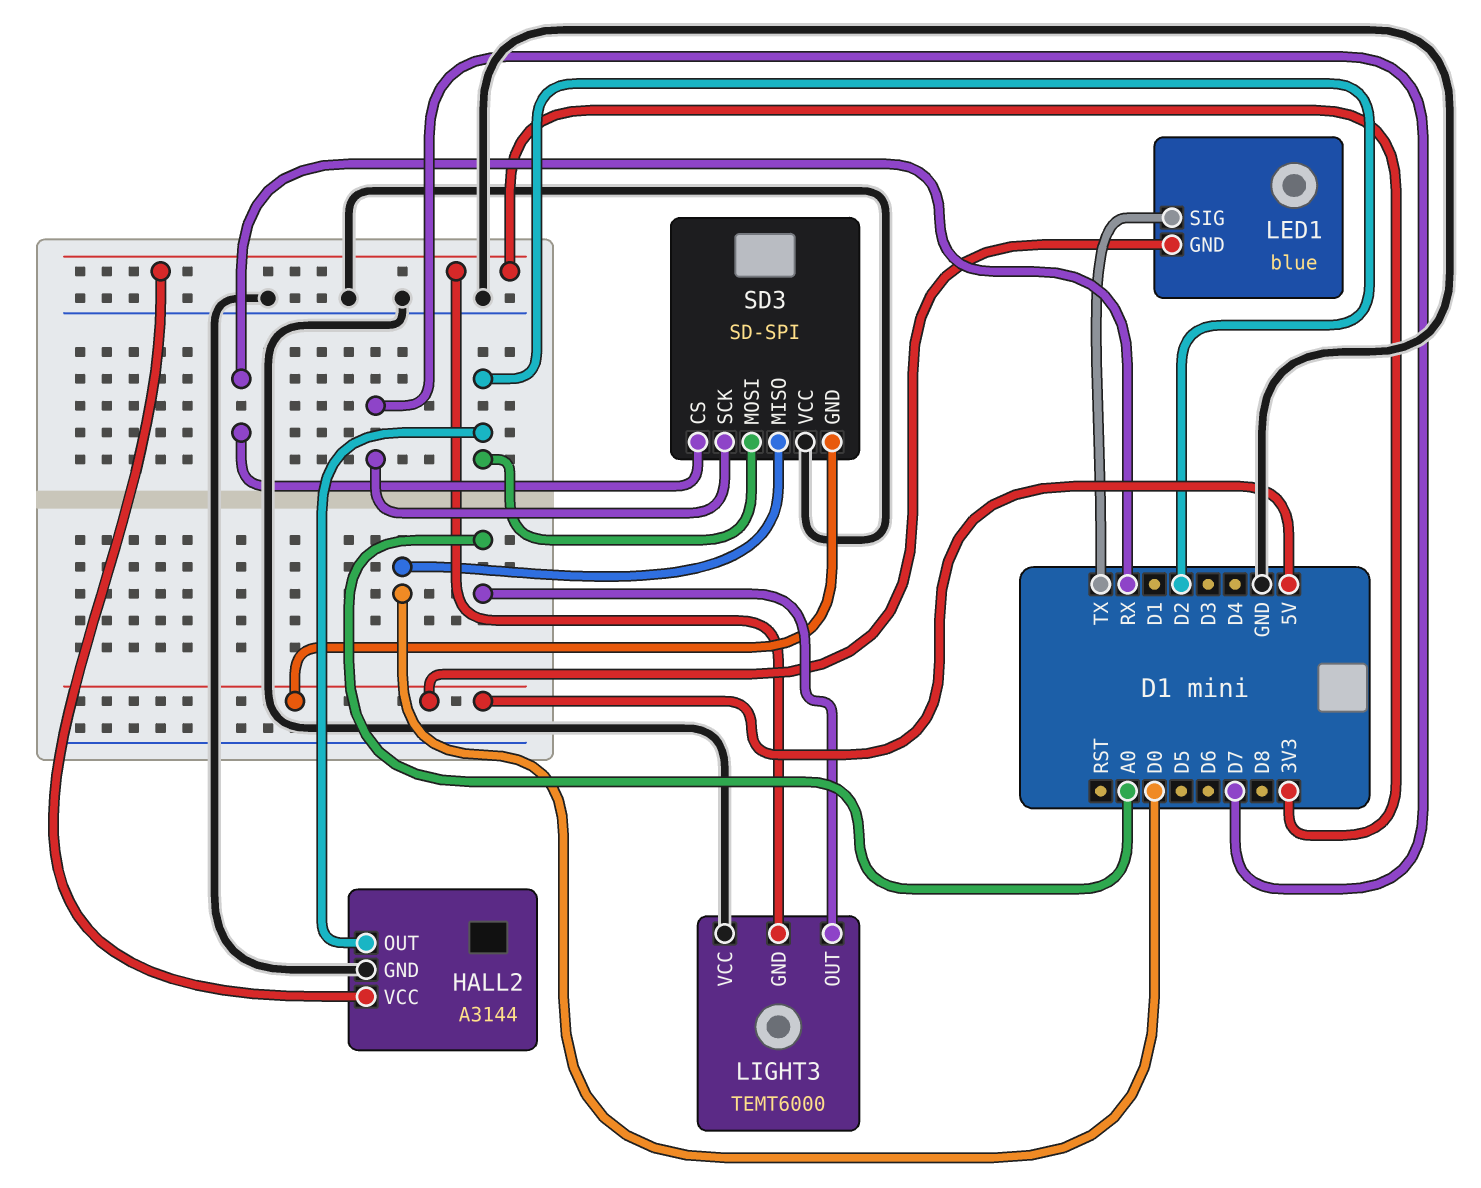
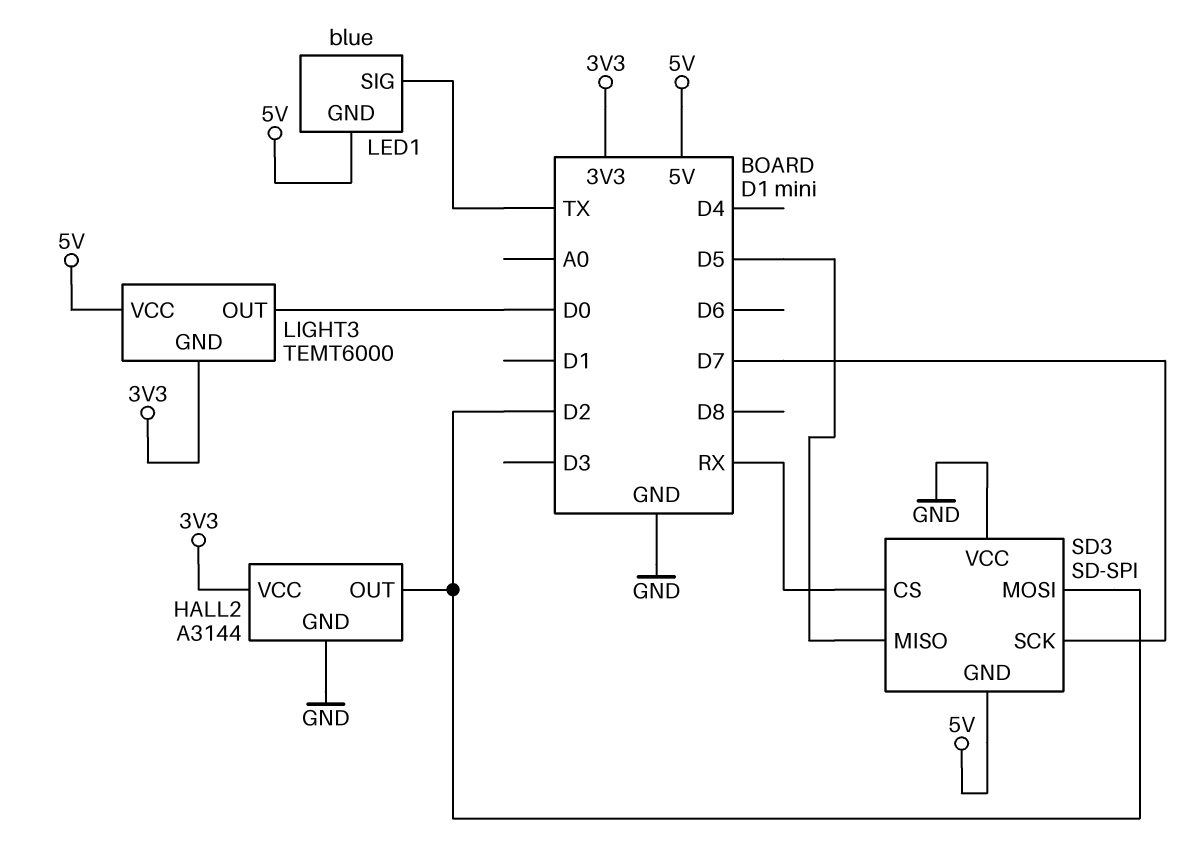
LIGHT3 pin OUT: A0 -> D0
LIGHT3 pin VCC: GND -> 5V
SD3 pin MISO: D0 -> D5

